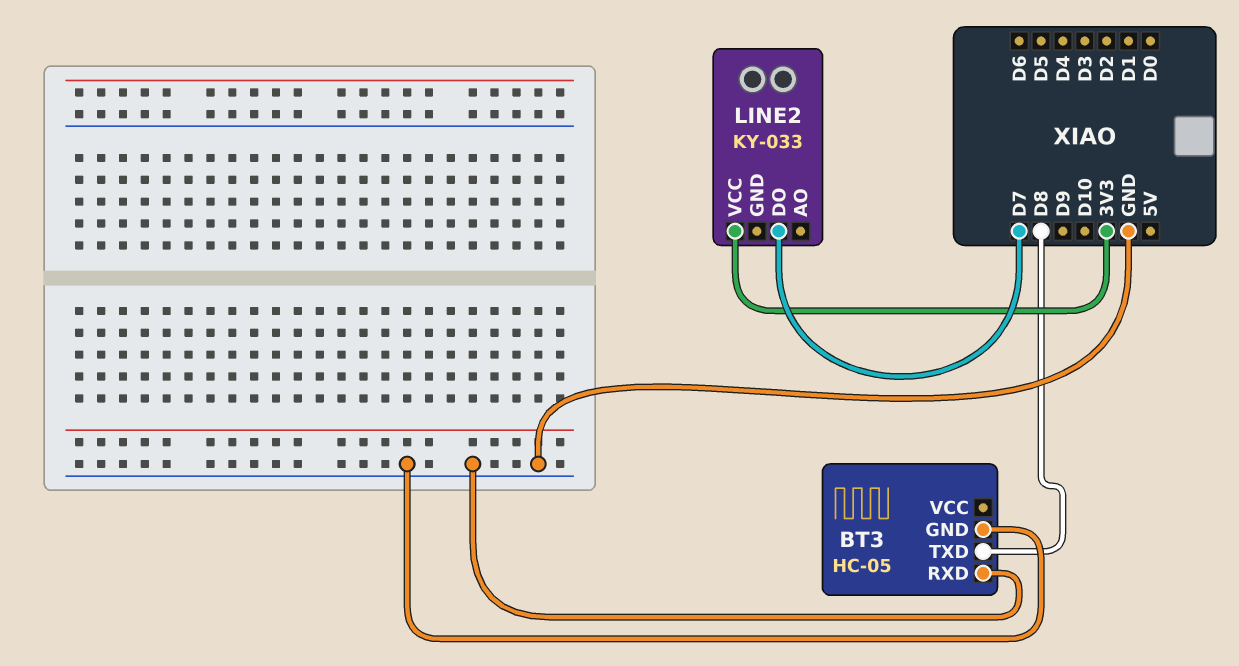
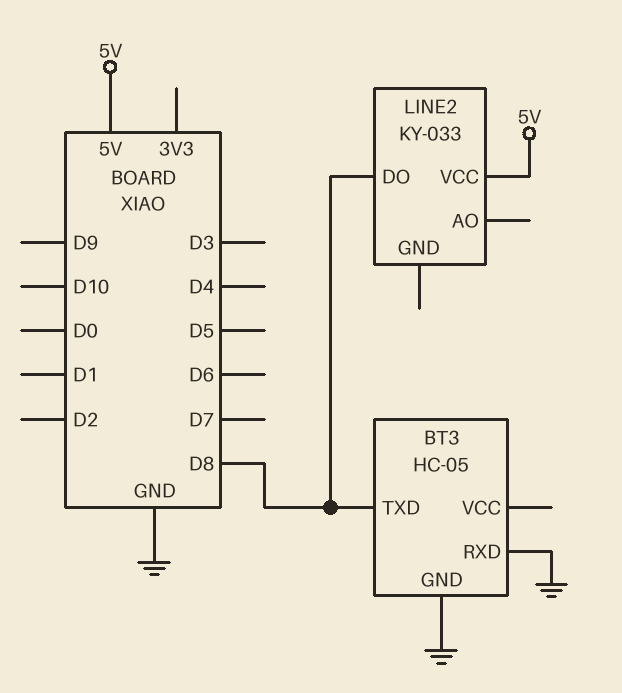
LINE2 pin DO: D7 -> D8
LINE2 pin VCC: 3V3 -> 5V

